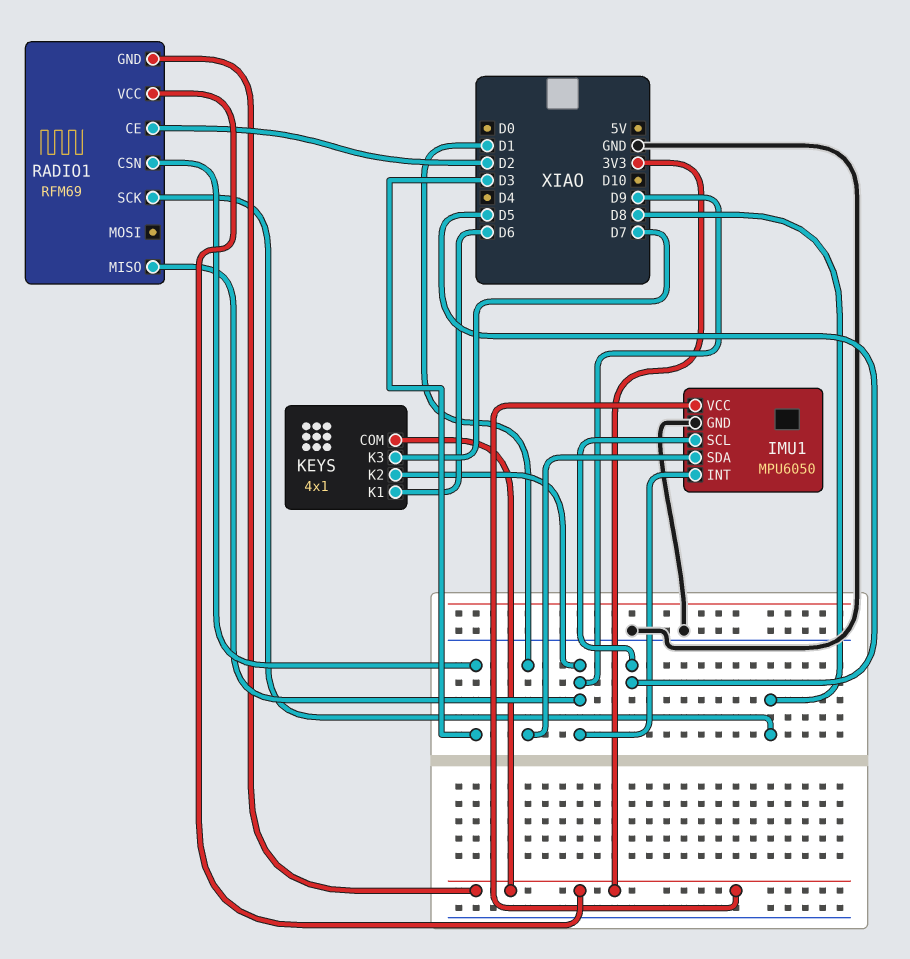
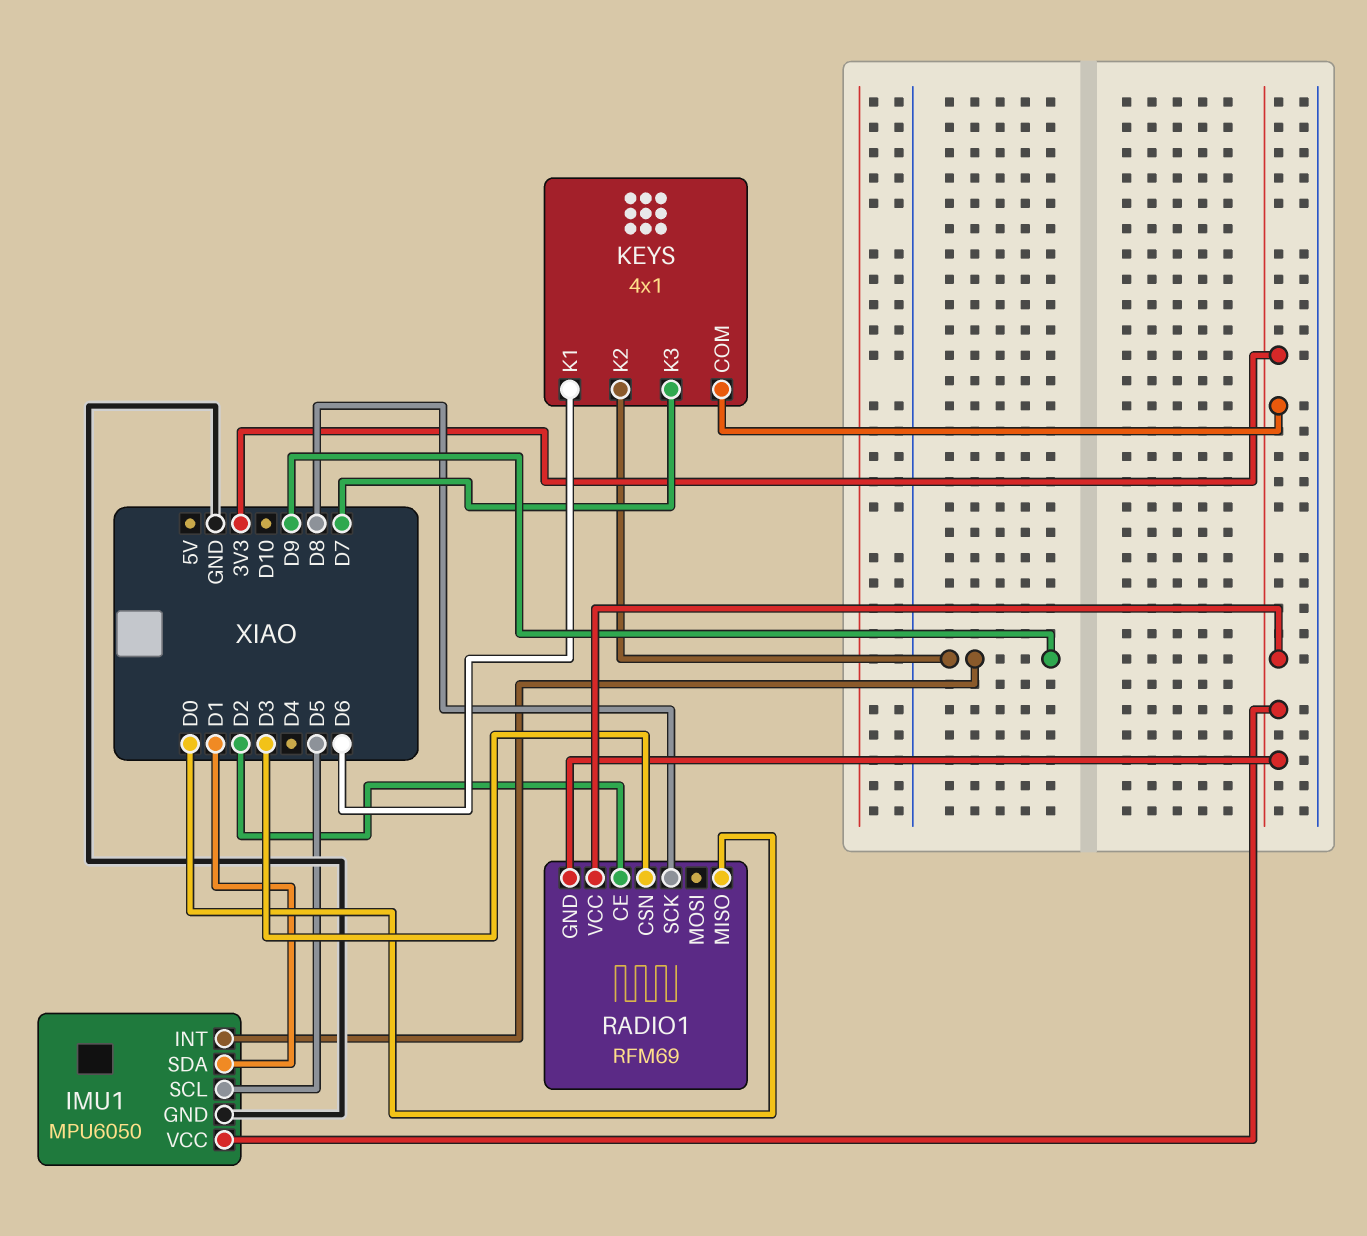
RADIO1 pin MISO: D9 -> D0

